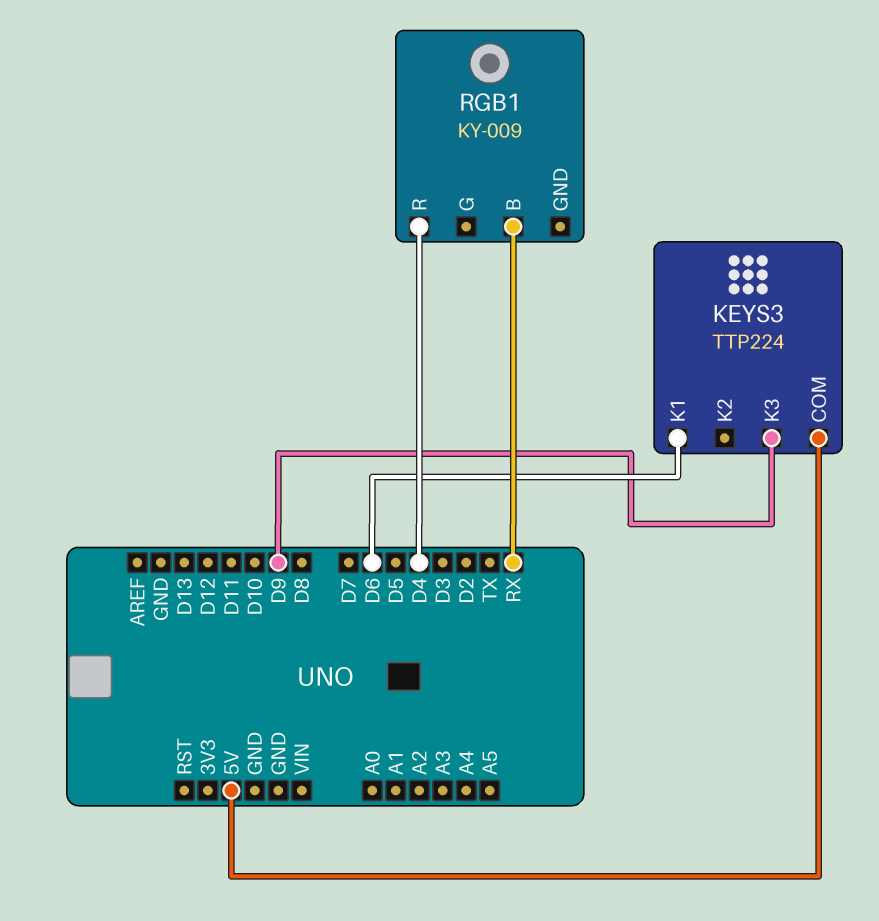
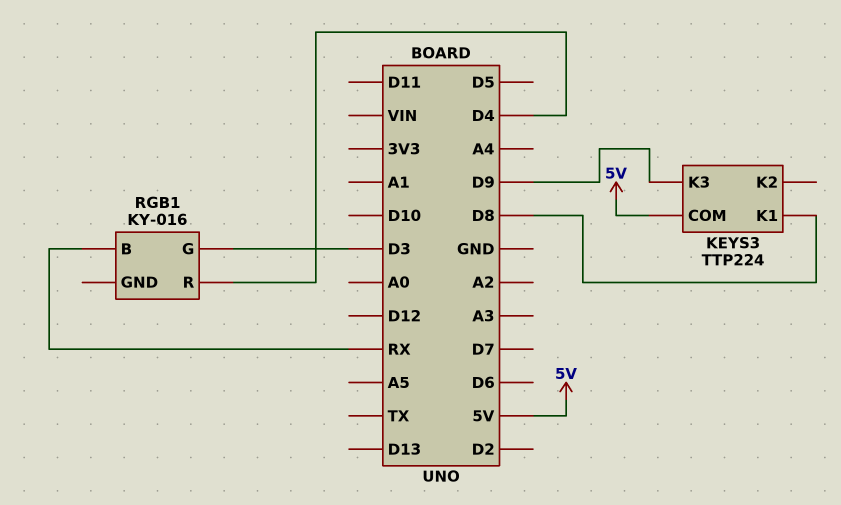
KEYS3 pin K1: D6 -> D8
RGB1: KY-009 -> KY-016
RGB1 pin G: none -> D3

